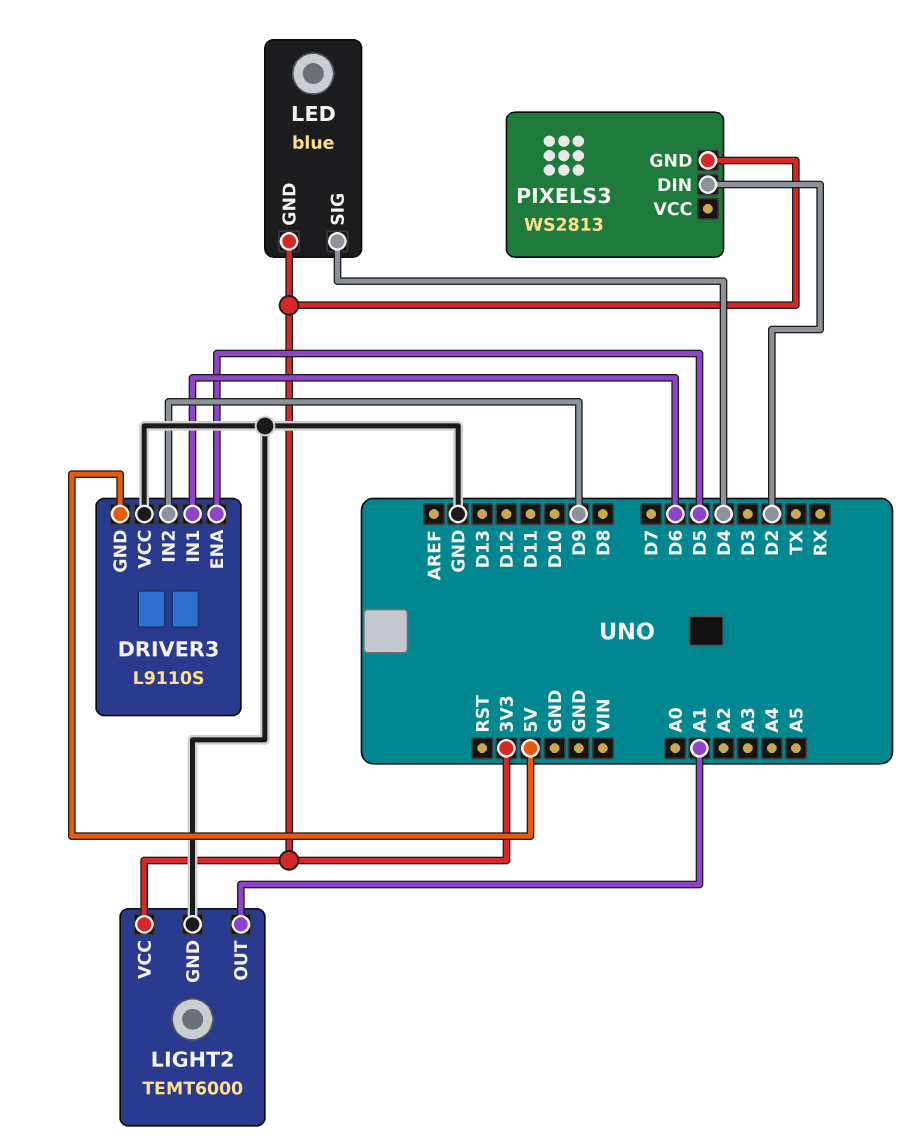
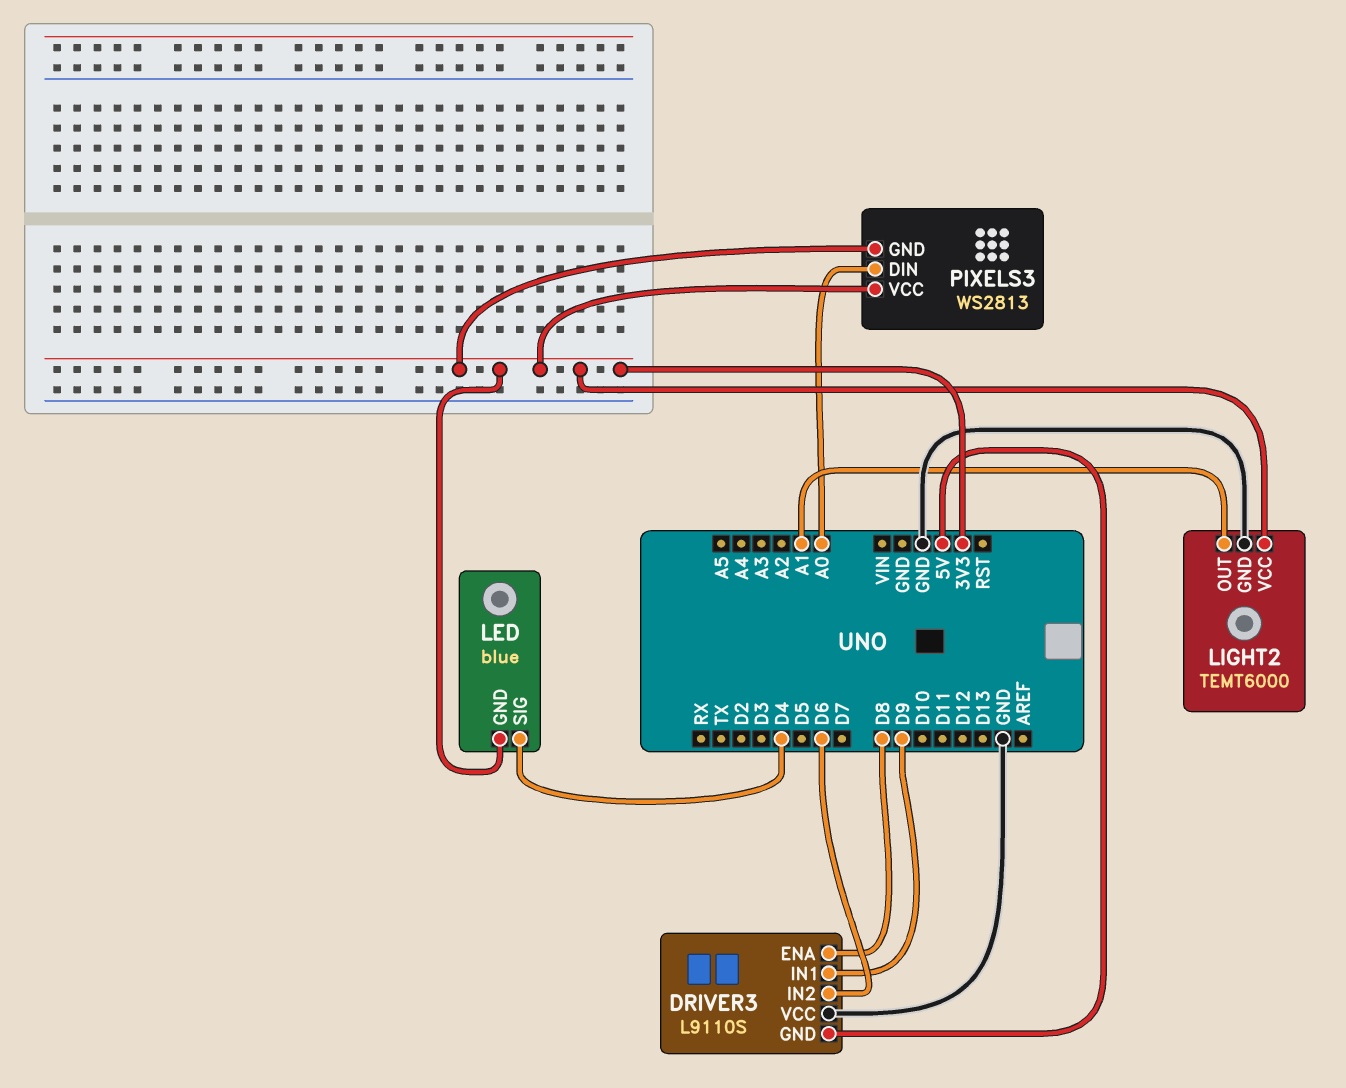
DRIVER3 pin ENA: D5 -> D8
DRIVER3 pin IN1: D6 -> D9
DRIVER3 pin IN2: D9 -> D6
PIXELS3 pin DIN: D2 -> A0
PIXELS3 pin VCC: none -> 3V3

